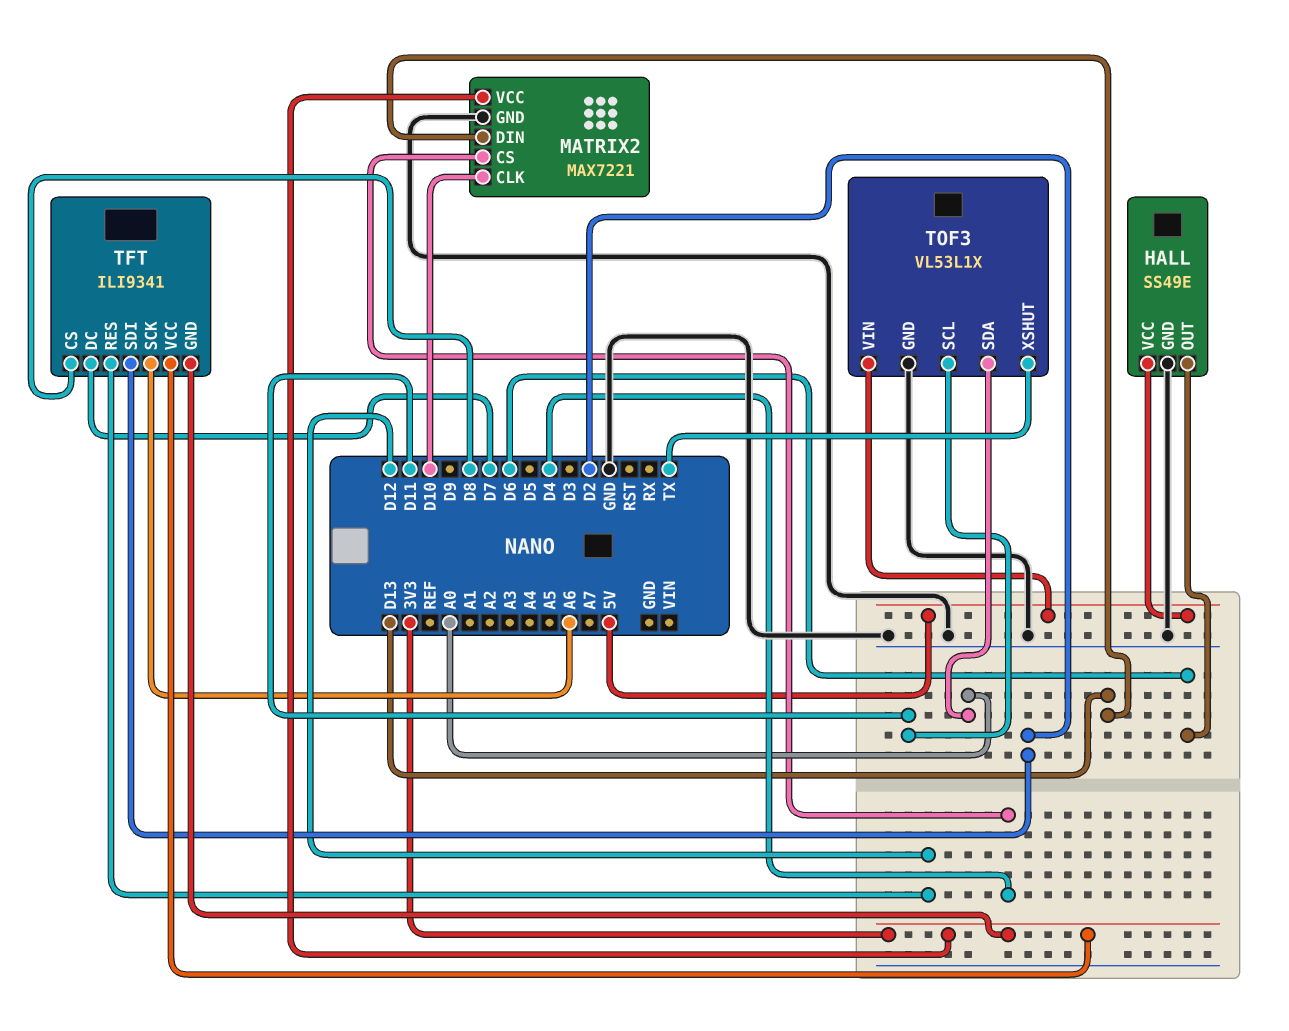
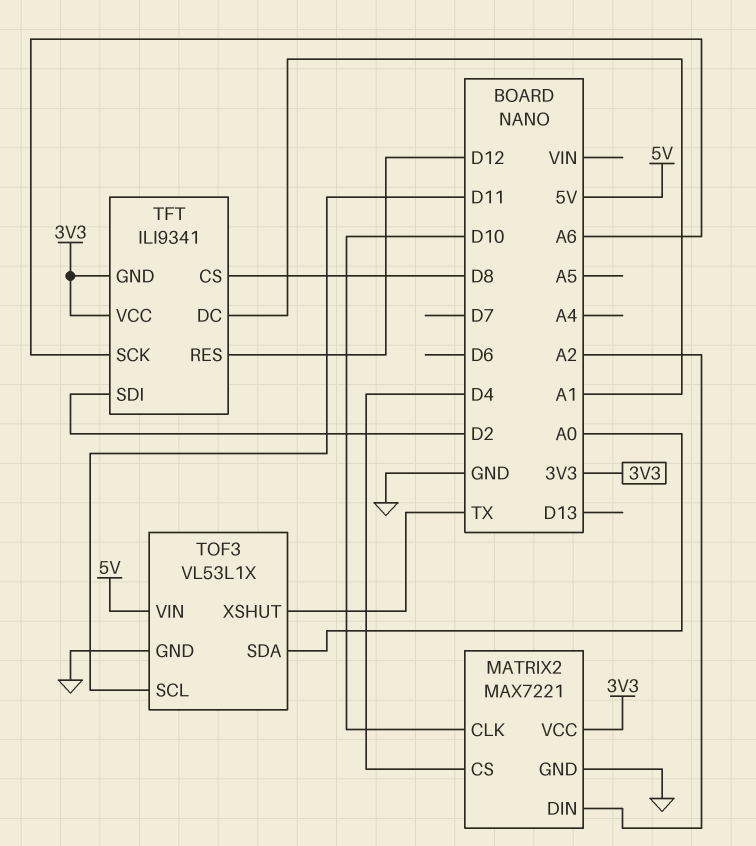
HALL: SS49E -> none
HALL pin GND: GND -> none
HALL pin OUT: D6 -> none
HALL pin VCC: 5V -> none
MATRIX2 pin DIN: D13 -> A2
TFT pin DC: D7 -> A1

